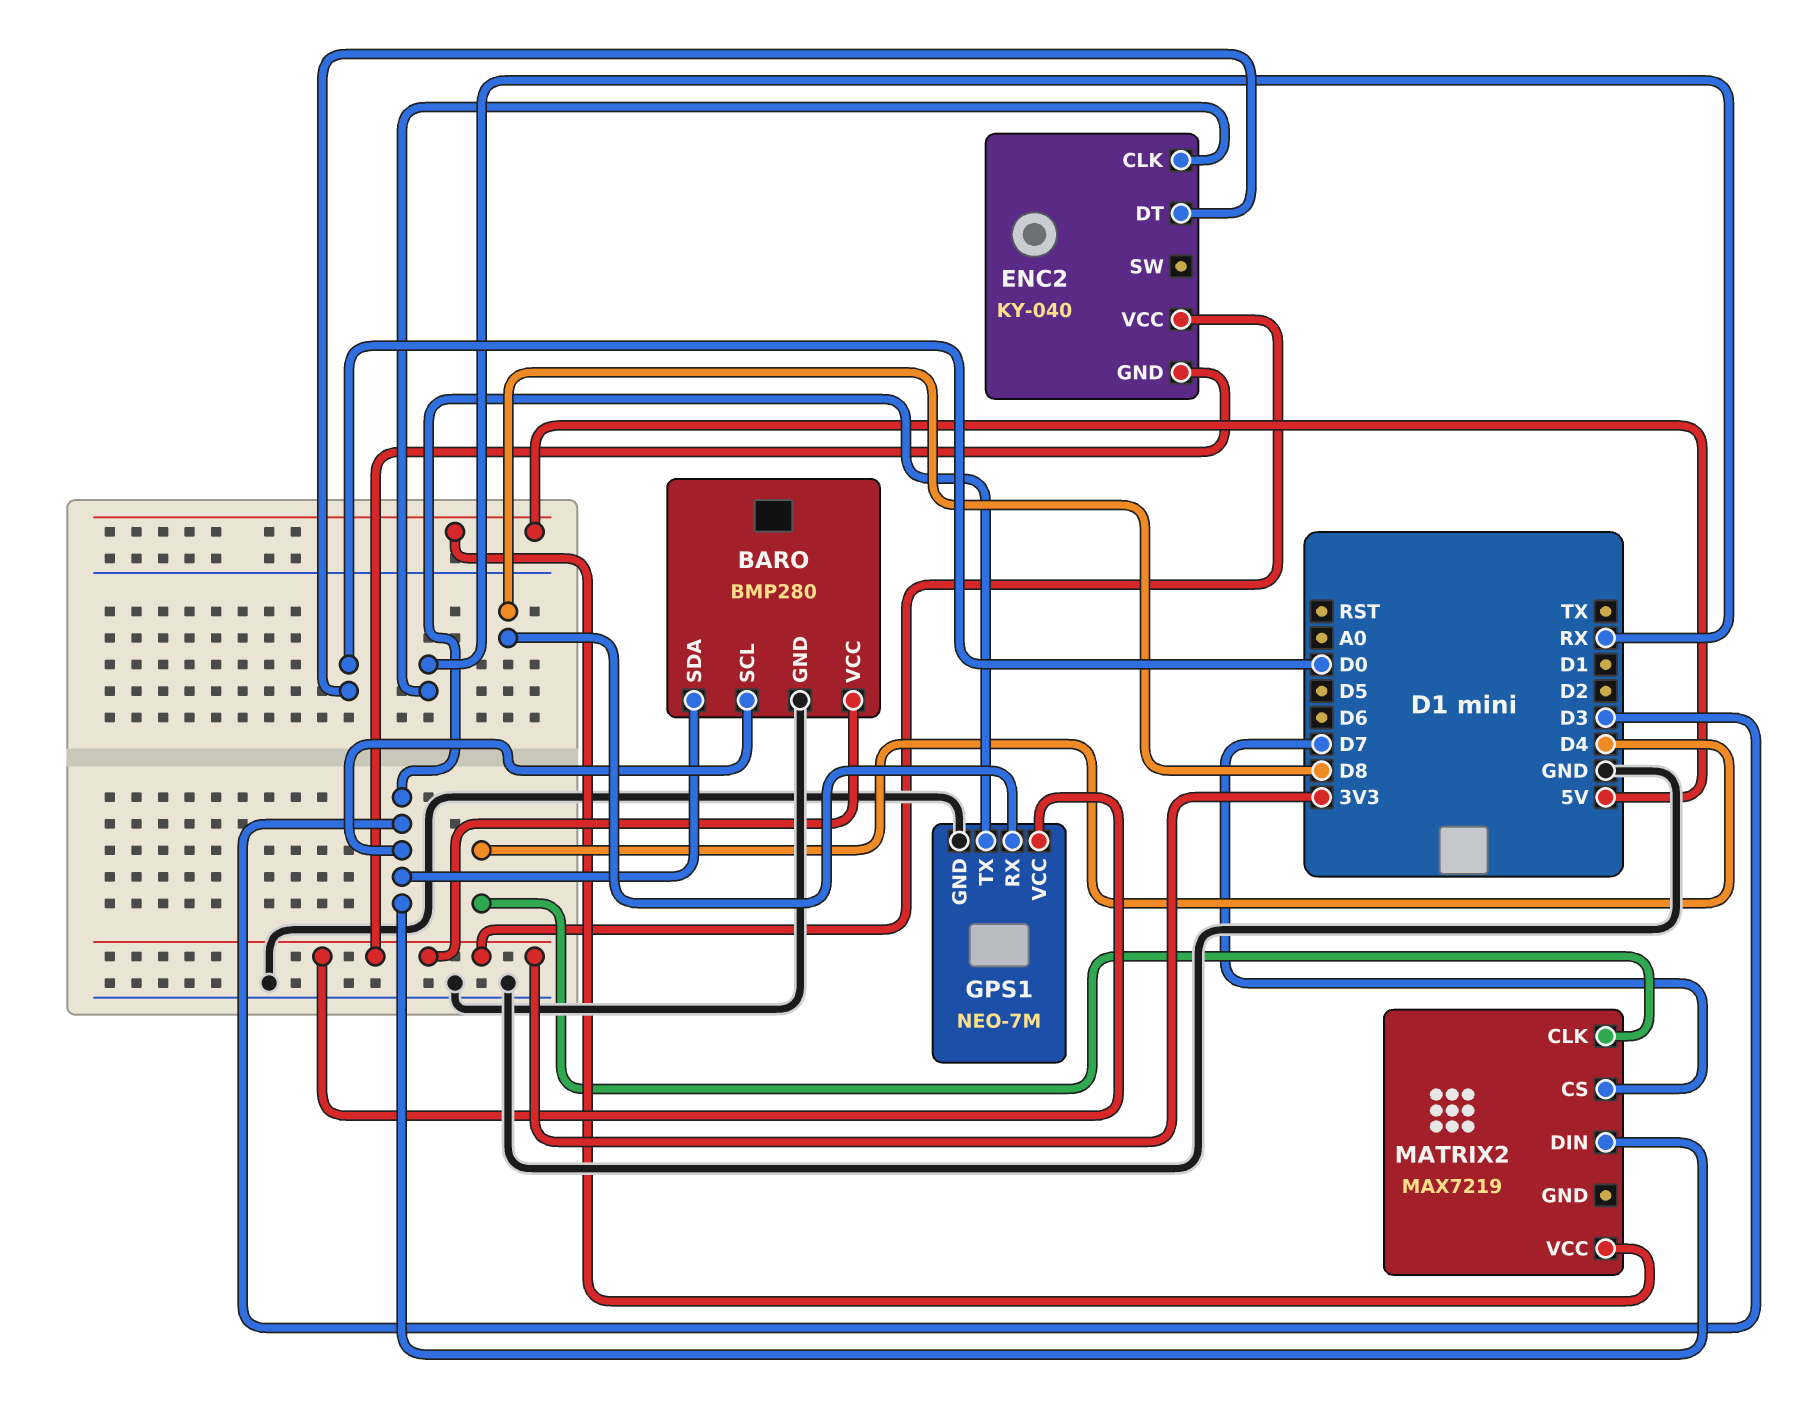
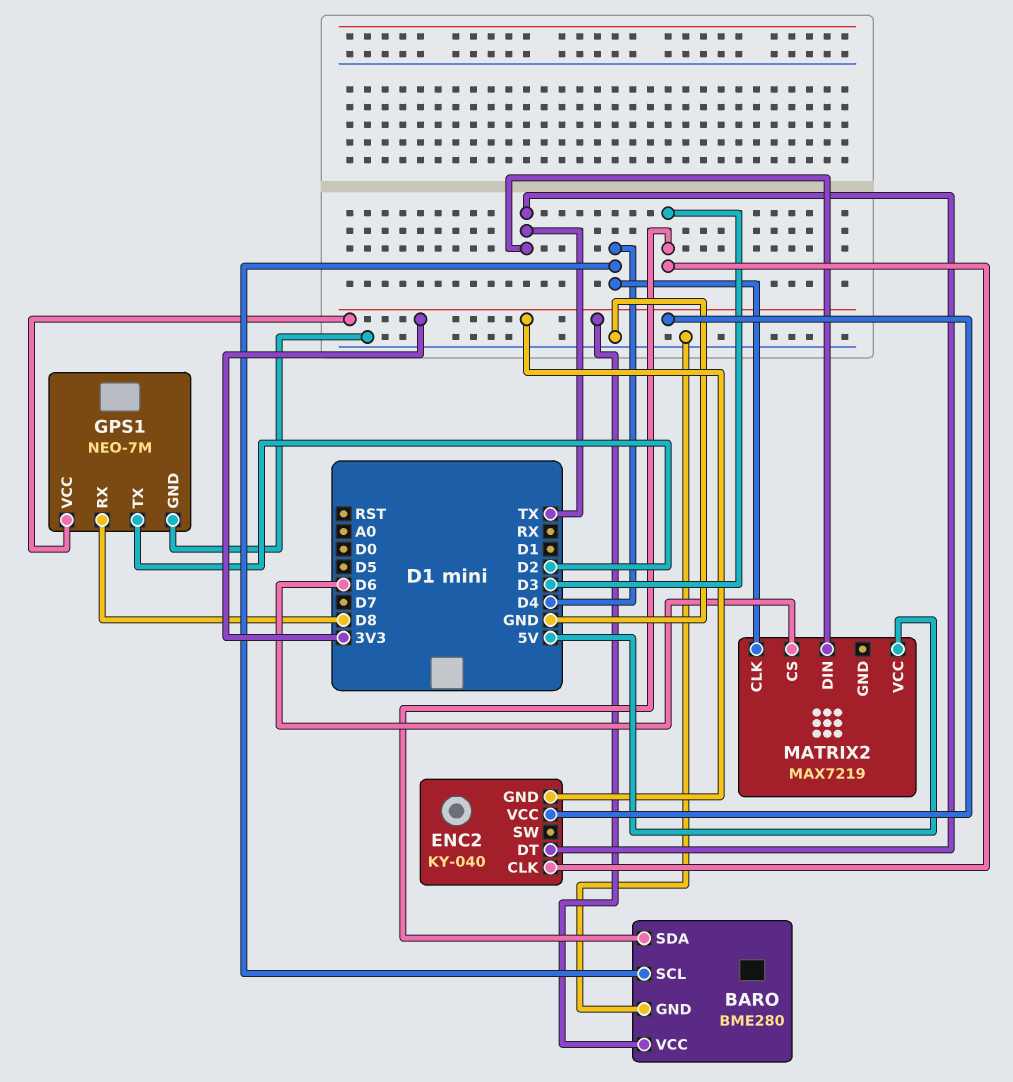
BARO: BMP280 -> BME280
BARO pin SCL: D3 -> D4
ENC2 pin CLK: RX -> D3
ENC2 pin DT: D0 -> TX
GPS1 pin TX: D3 -> D2
MATRIX2 pin CS: D7 -> D6
MATRIX2 pin DIN: D3 -> TX

